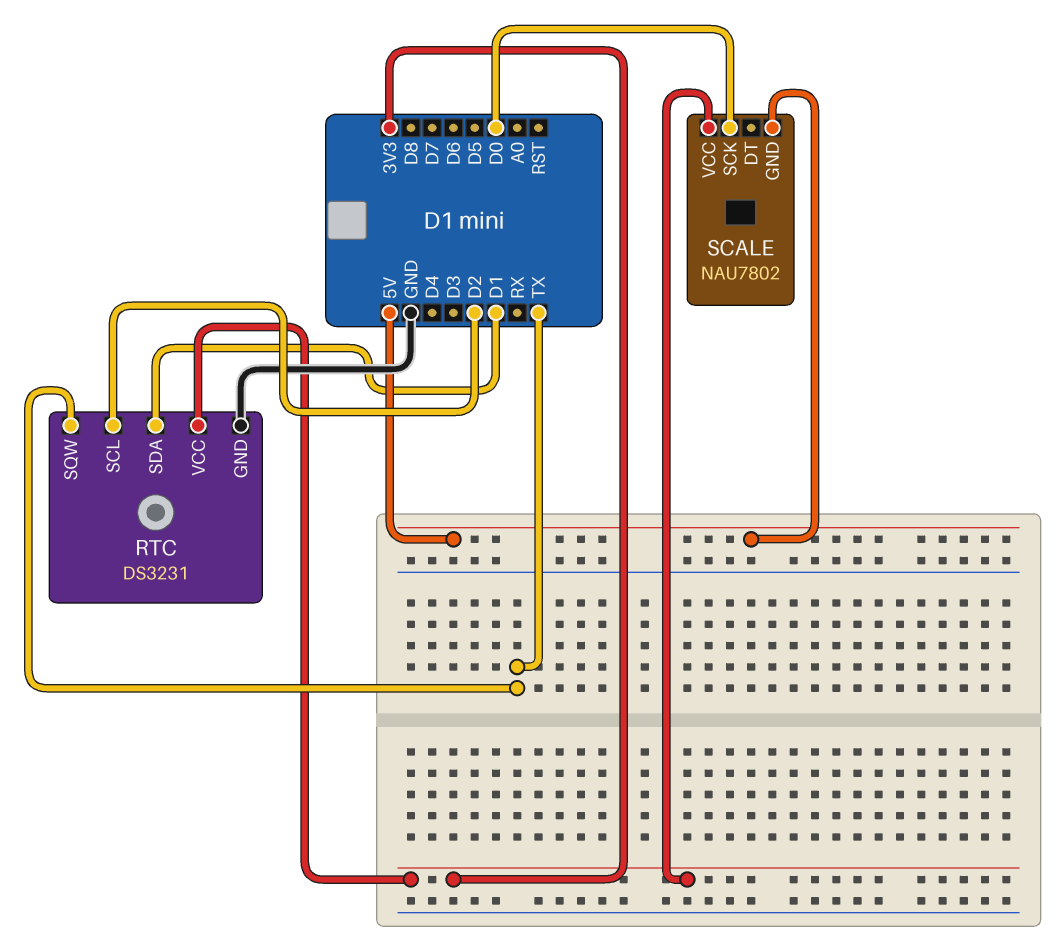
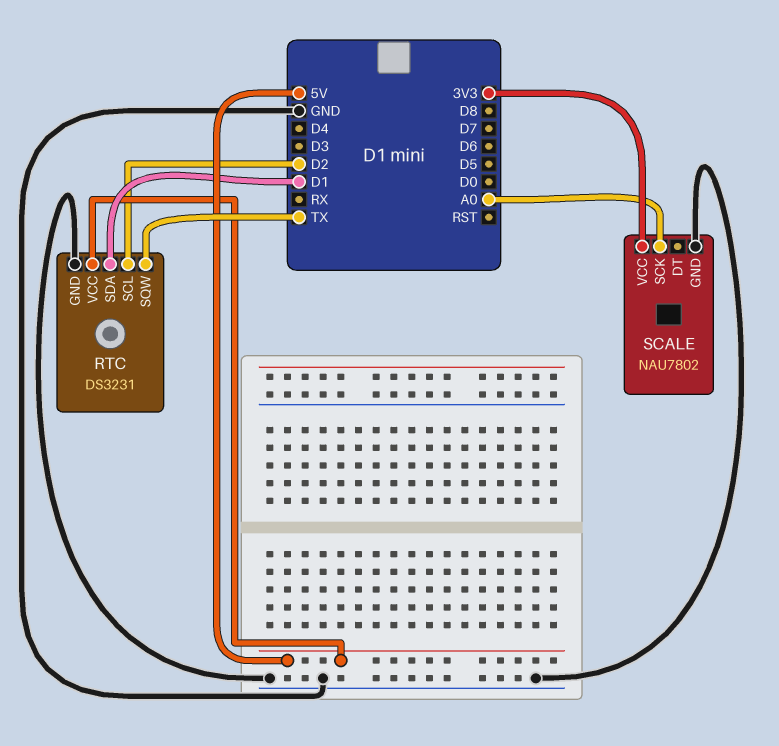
RTC pin VCC: 3V3 -> 5V
SCALE pin GND: 5V -> GND
SCALE pin SCK: D0 -> A0

